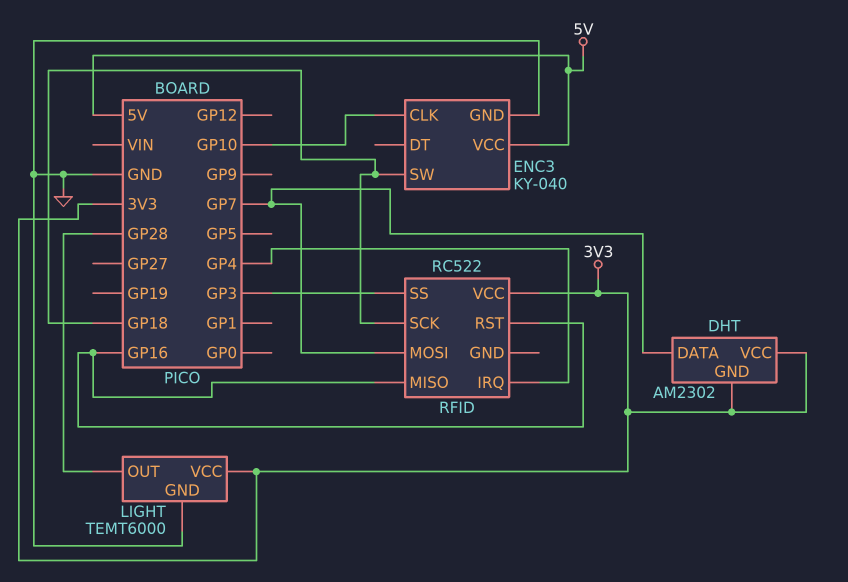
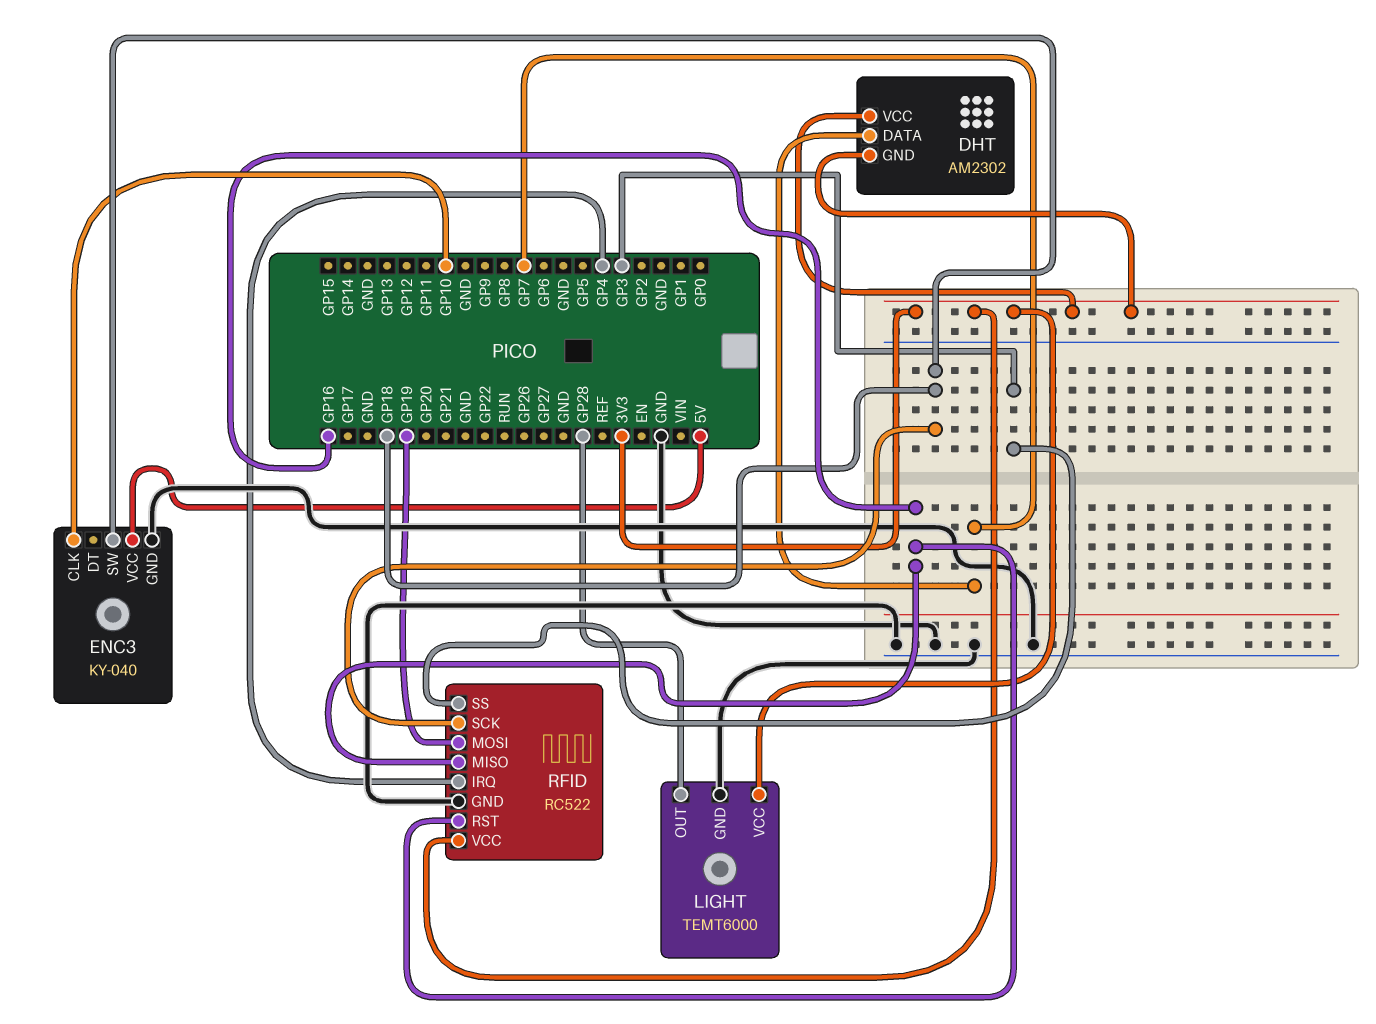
RFID pin GND: none -> GND
RFID pin MOSI: GP7 -> GP19

